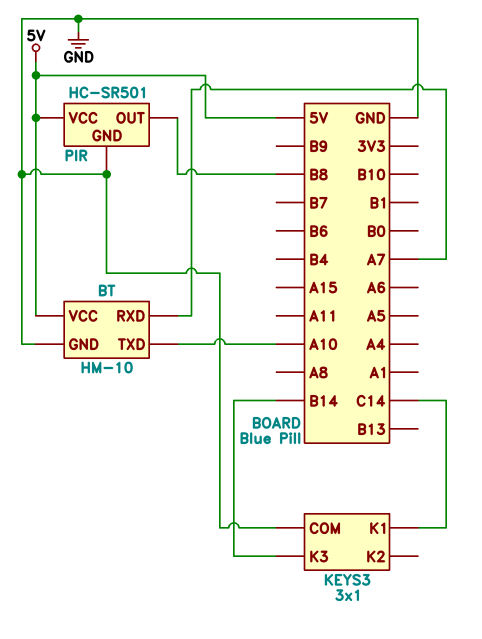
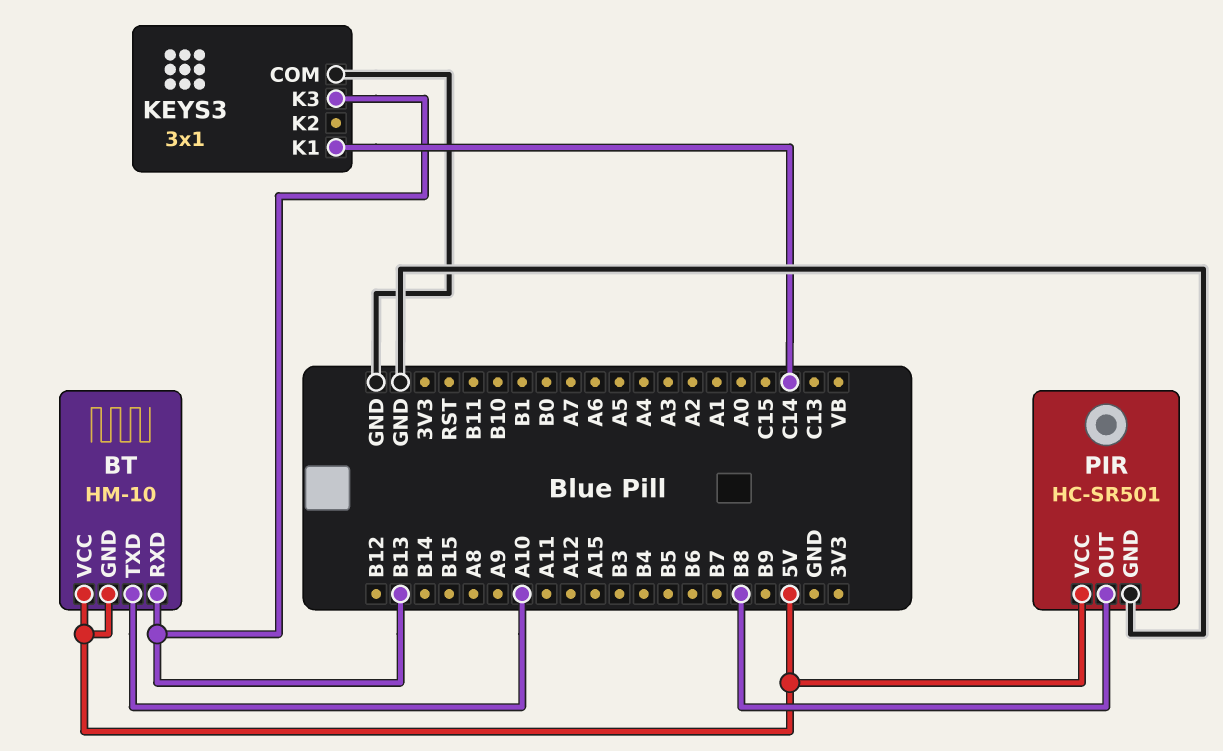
BT pin GND: GND -> 5V
BT pin RXD: A7 -> B13
KEYS3 pin K3: B14 -> B13

